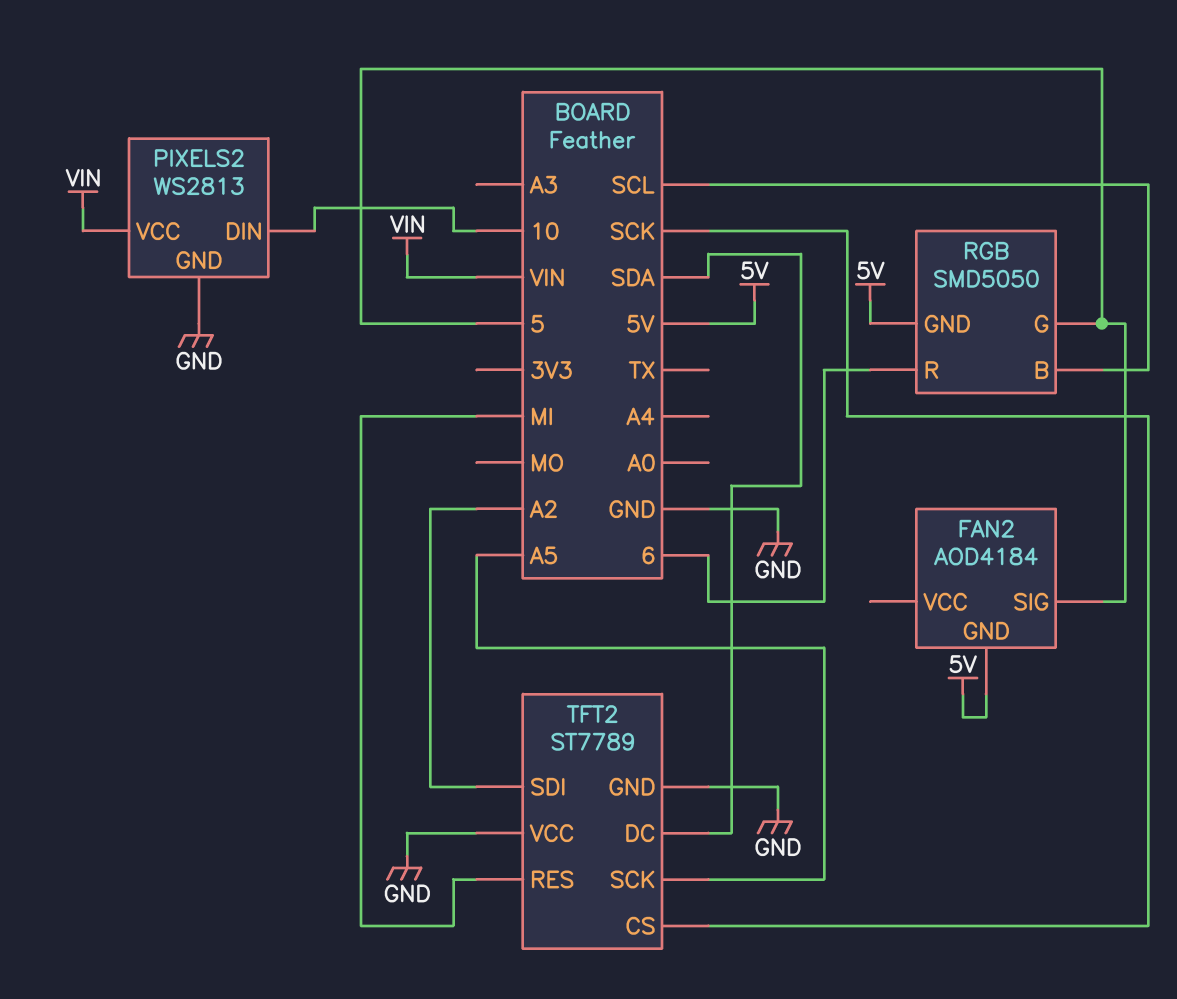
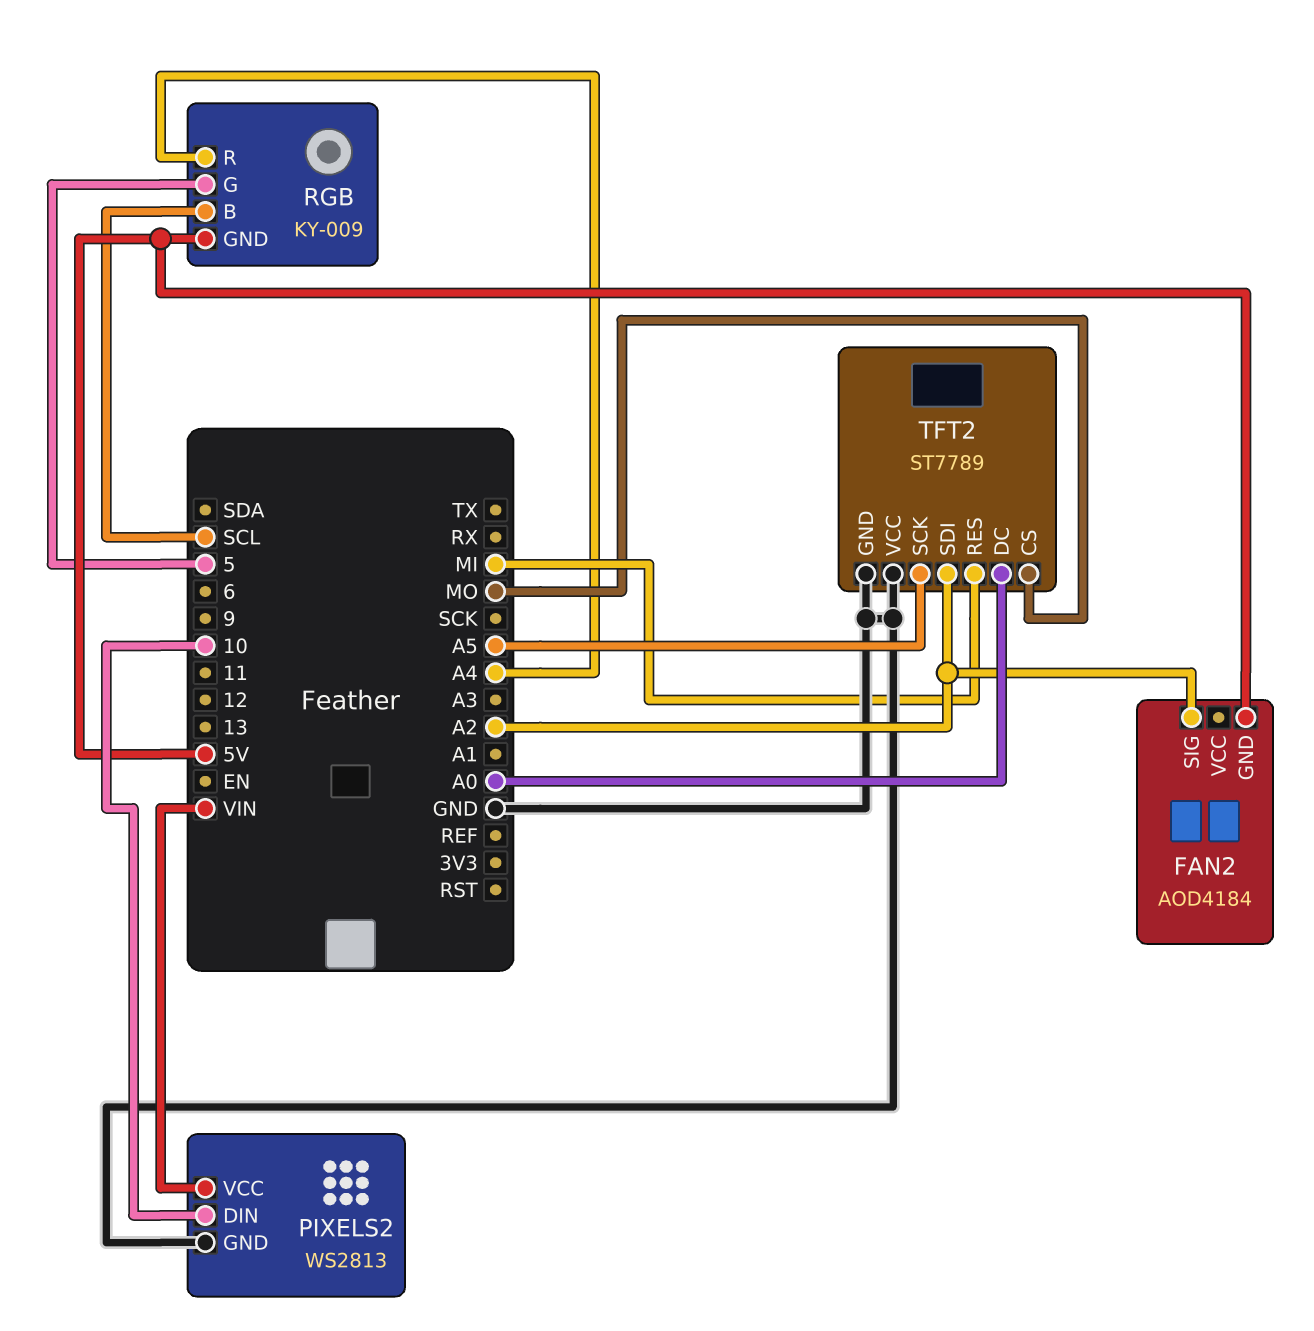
FAN2 pin SIG: 5 -> A2
RGB: SMD5050 -> KY-009
RGB pin R: 6 -> A4
TFT2 pin CS: SCK -> MO
TFT2 pin DC: SDA -> A0

